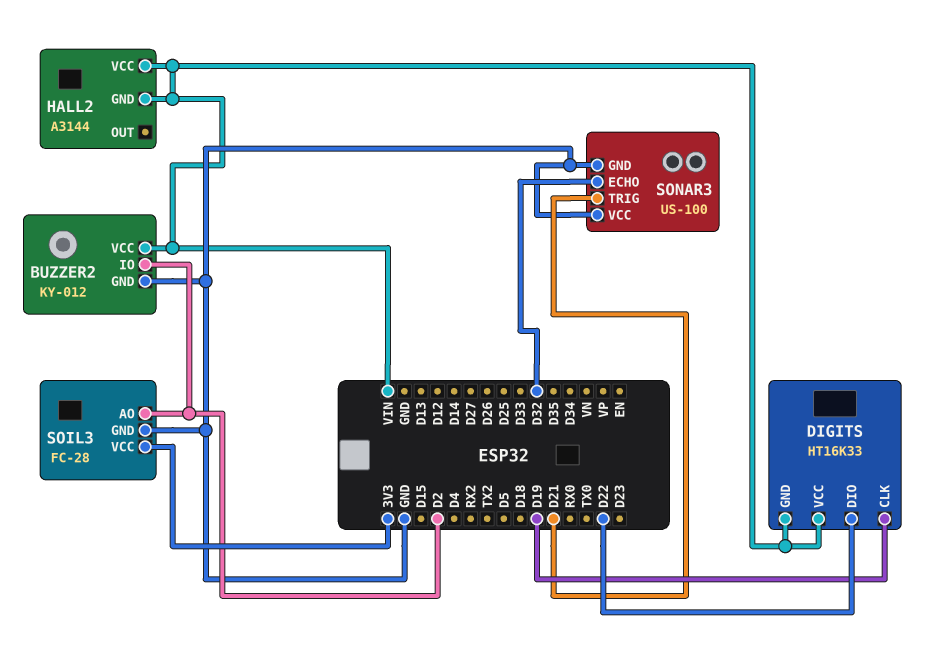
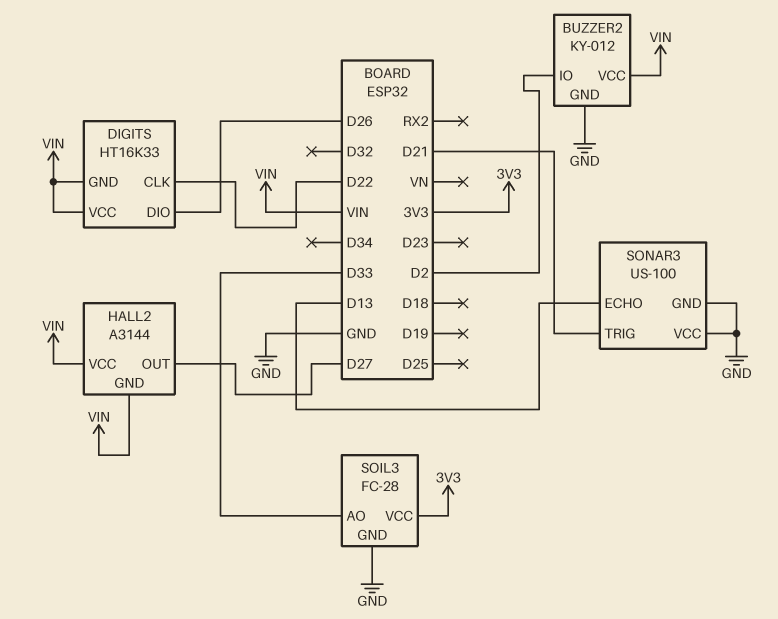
DIGITS pin CLK: D19 -> D22
DIGITS pin DIO: D22 -> D26
HALL2 pin OUT: none -> D27
SOIL3 pin AO: D2 -> D33
SONAR3 pin ECHO: D32 -> D13

